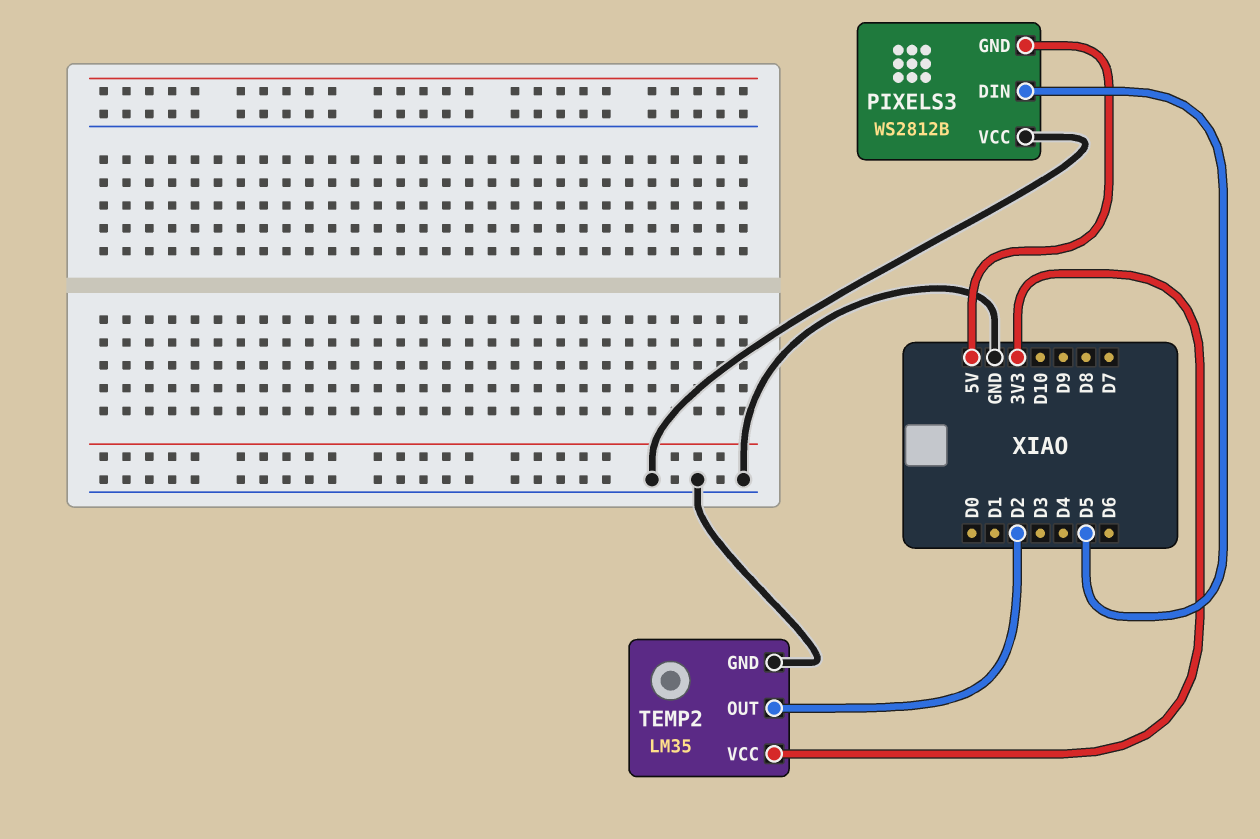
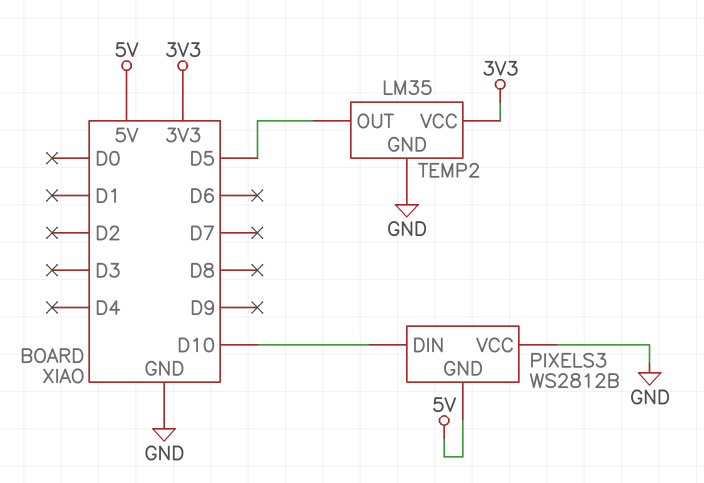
PIXELS3 pin DIN: D5 -> D10
TEMP2 pin OUT: D2 -> D5

